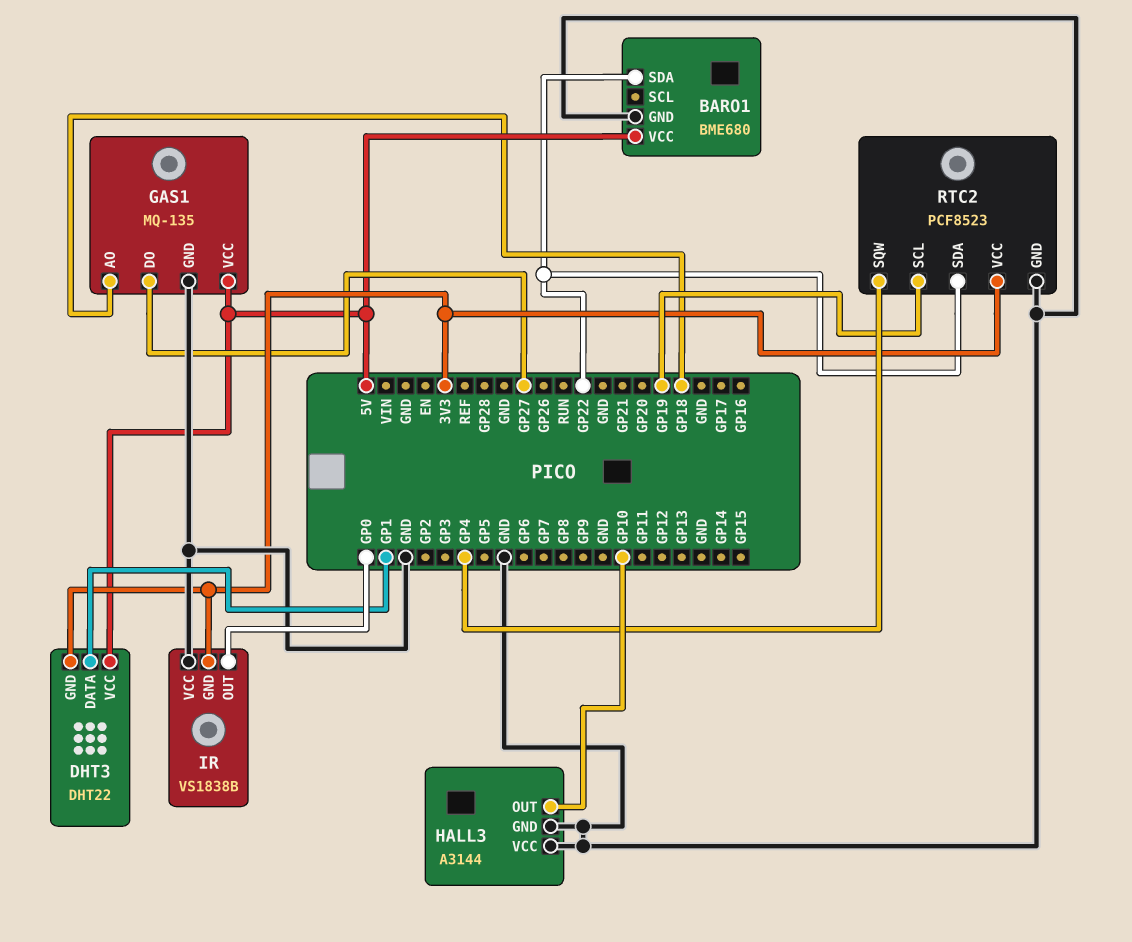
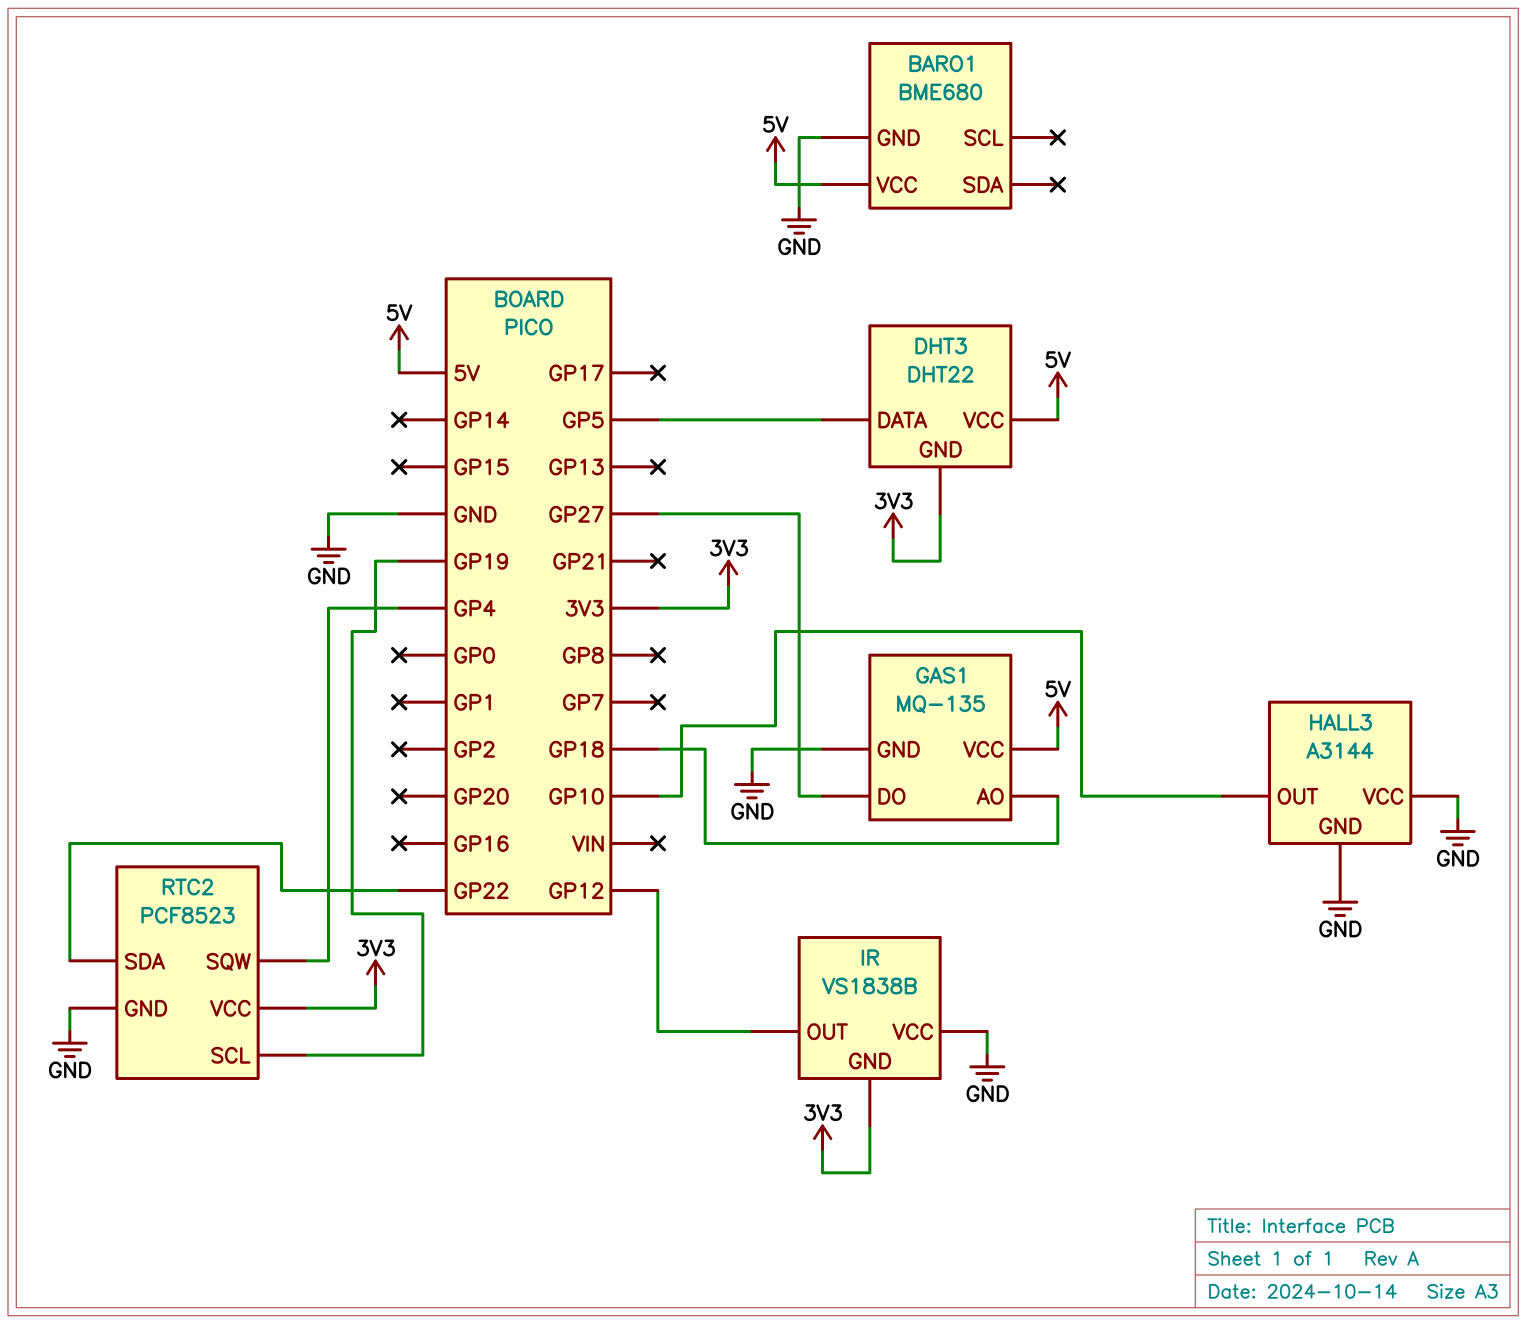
BARO1 pin SDA: GP22 -> none
DHT3 pin DATA: GP1 -> GP5
IR pin OUT: GP0 -> GP12

